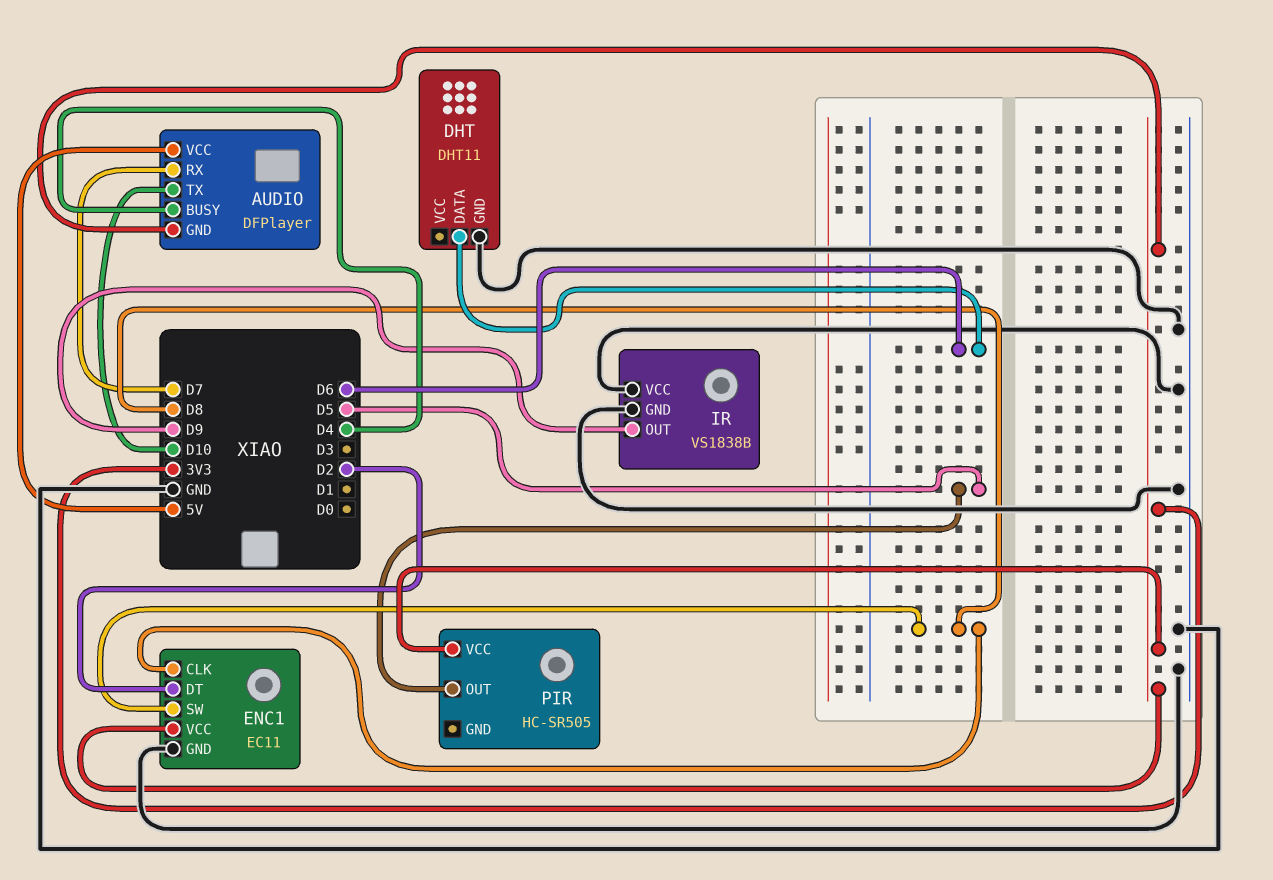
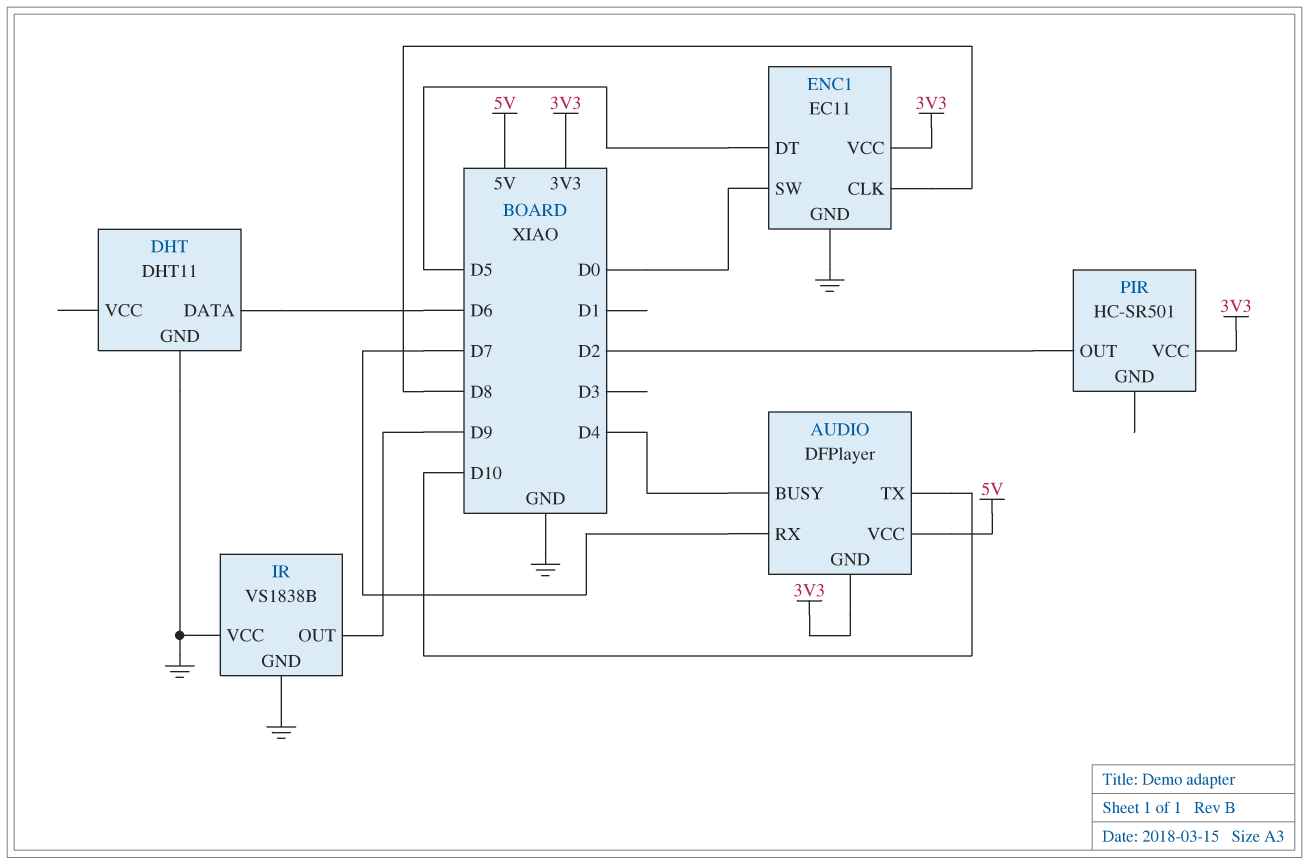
ENC1 pin DT: D2 -> D5
ENC1 pin SW: D8 -> D0
PIR: HC-SR505 -> HC-SR501
PIR pin OUT: D5 -> D2

